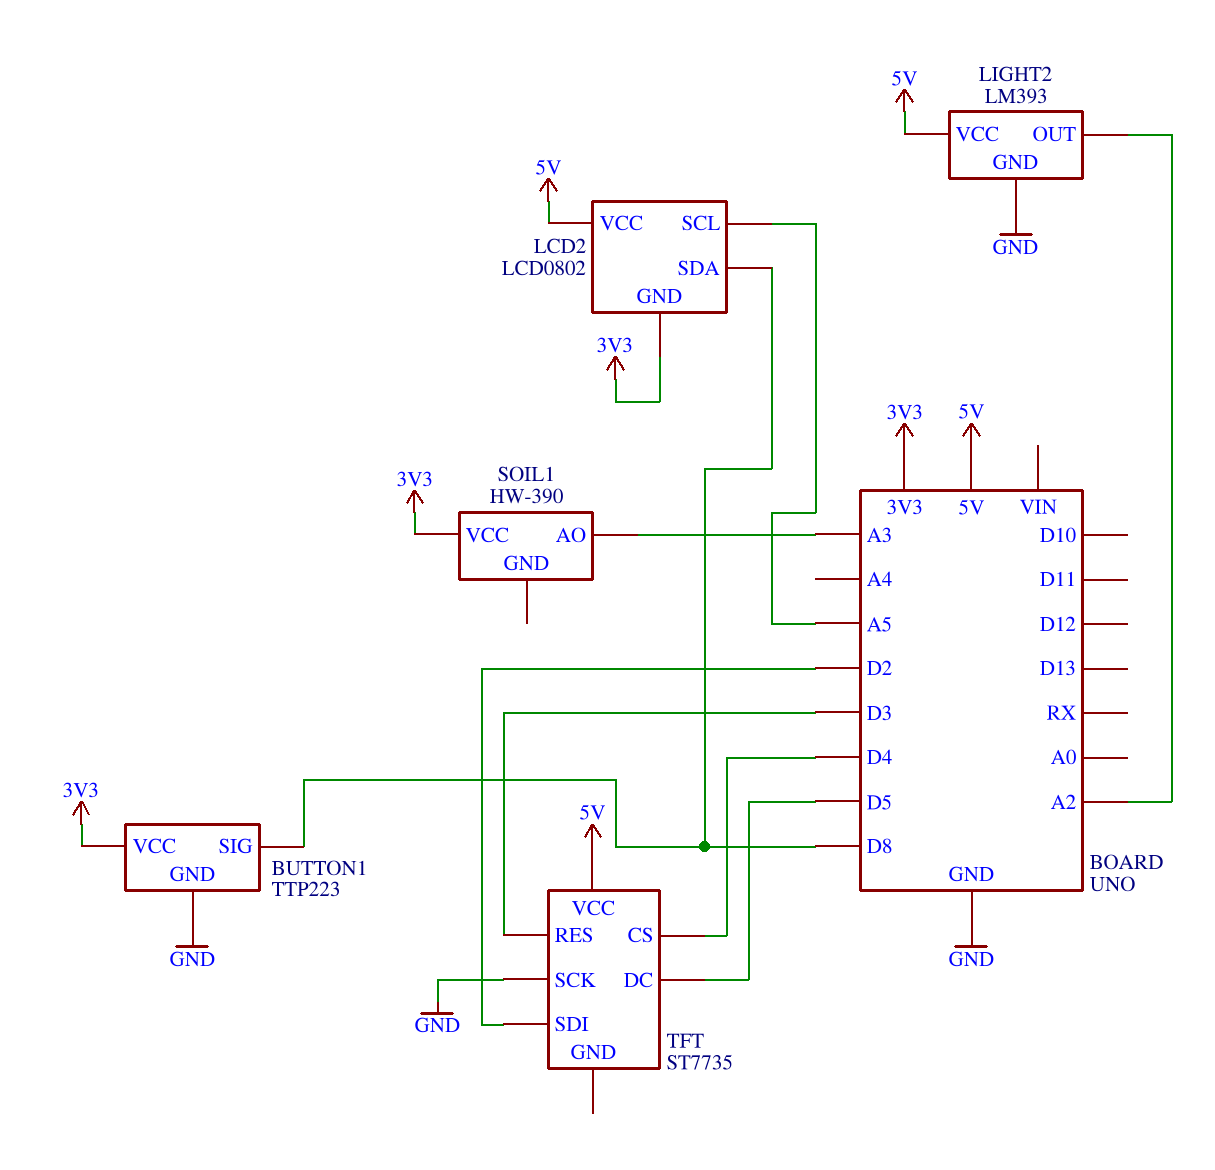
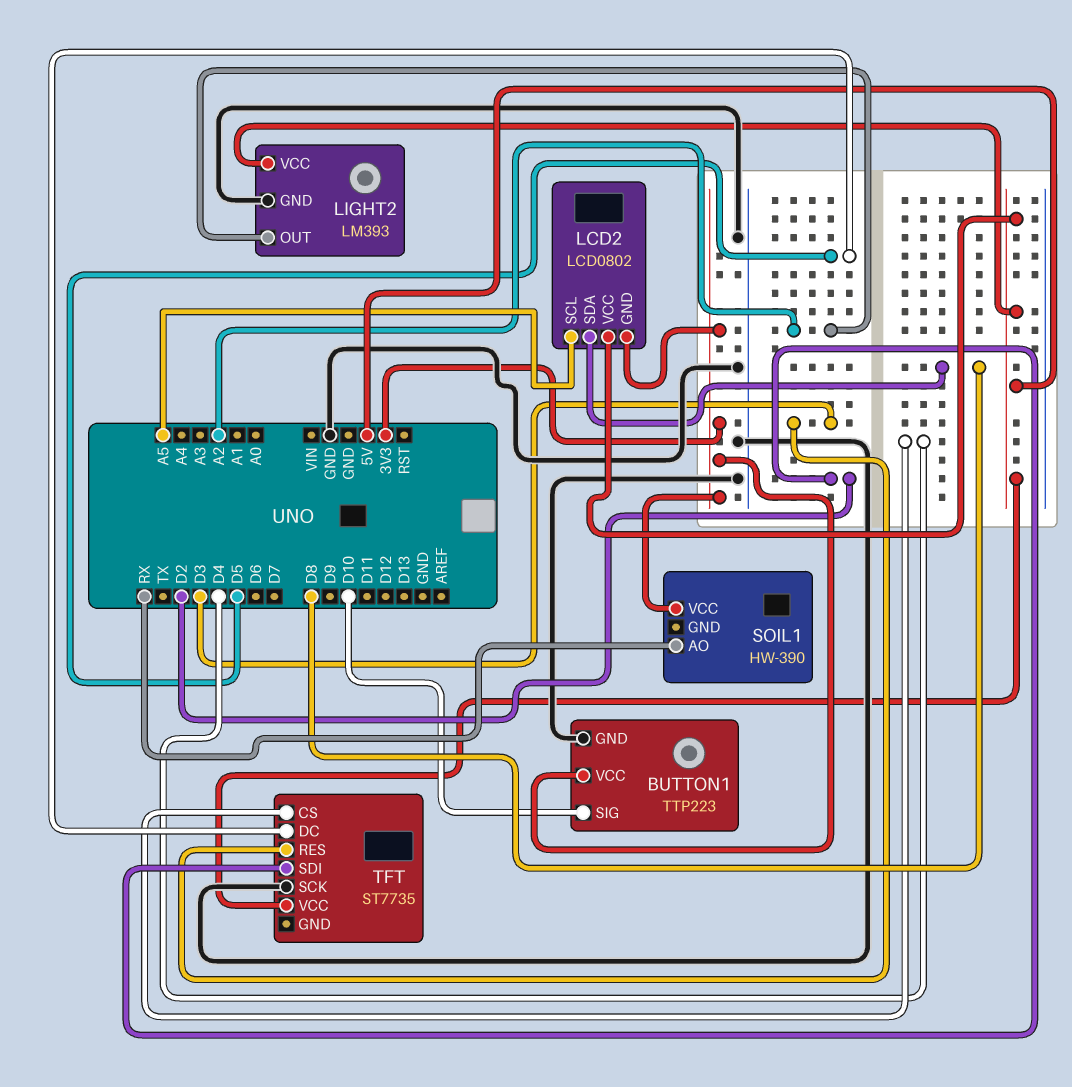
BUTTON1 pin SIG: D8 -> D10
SOIL1 pin AO: A3 -> RX

